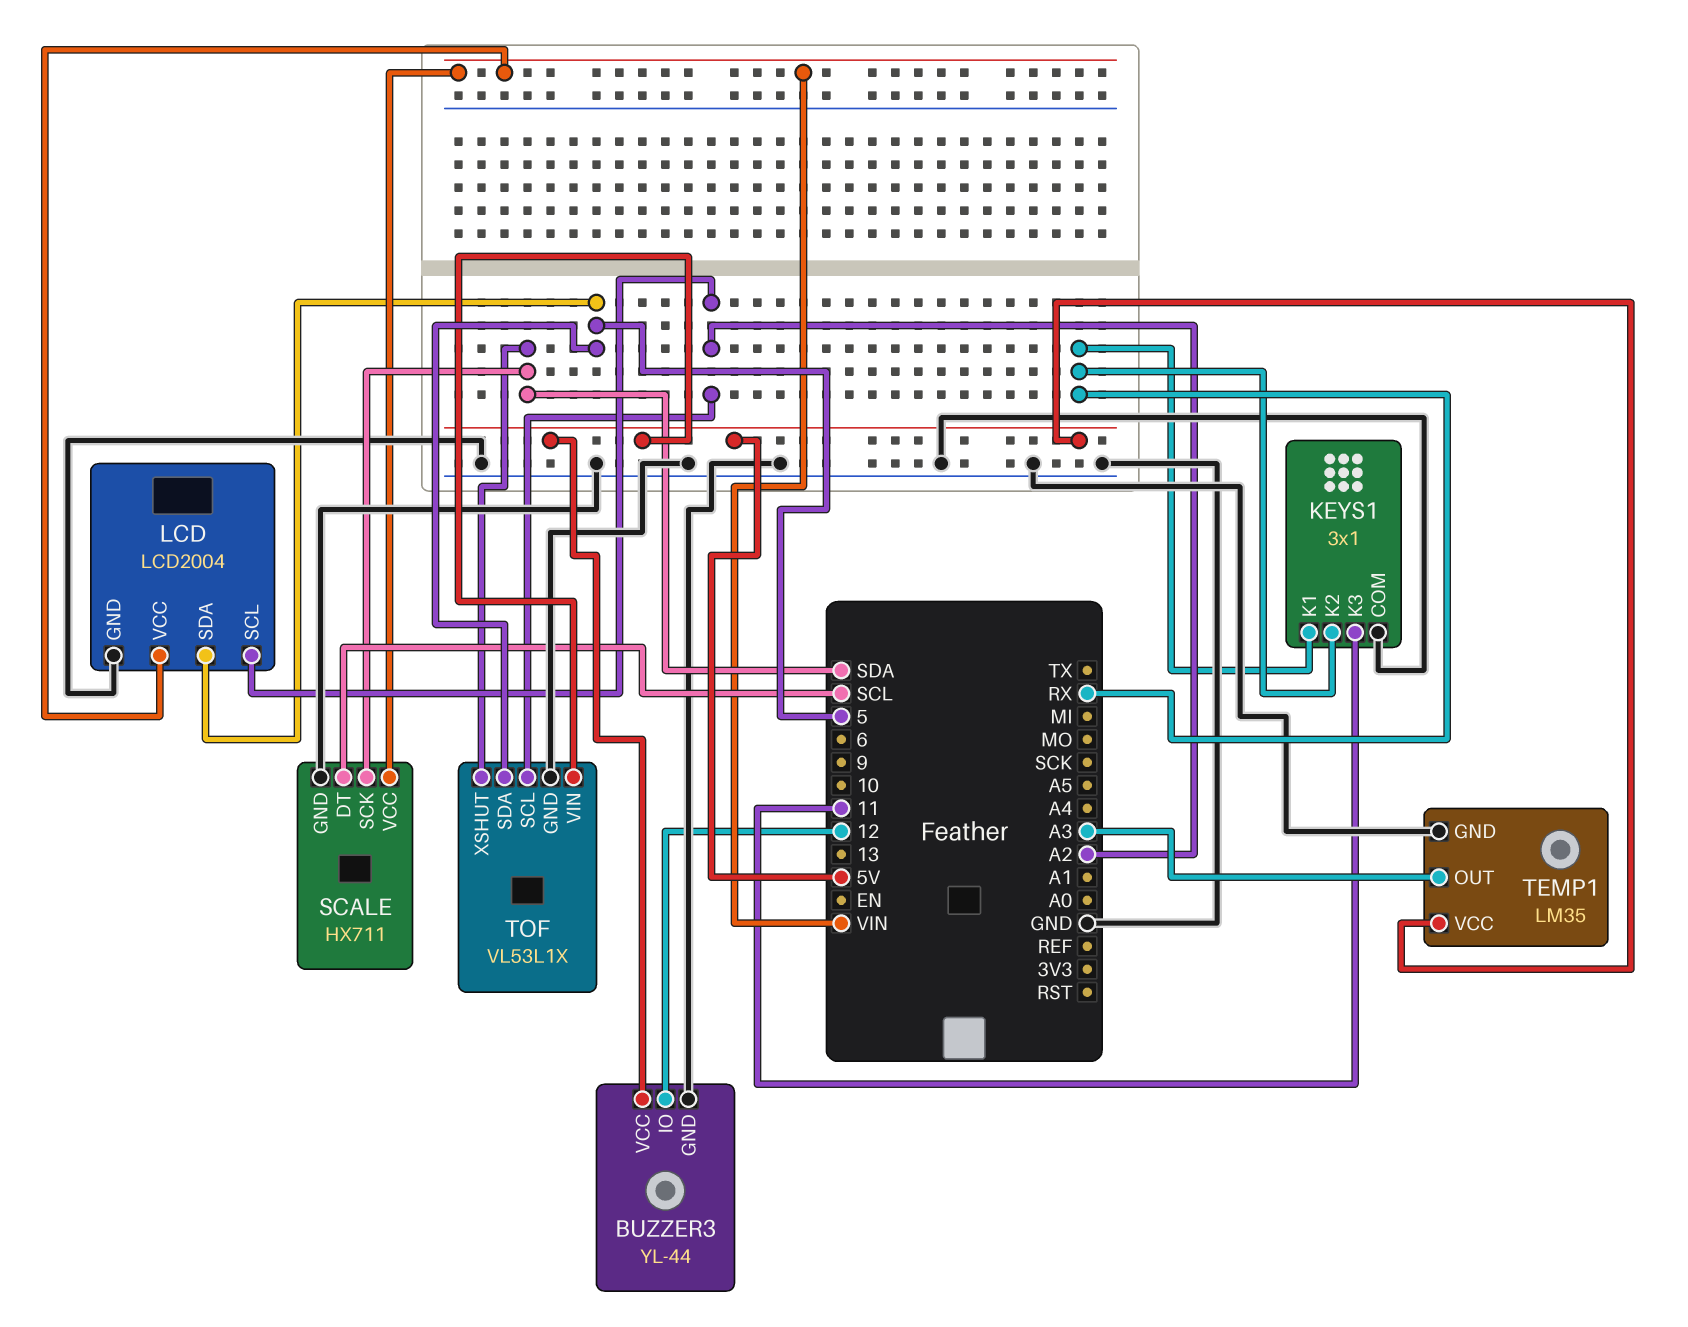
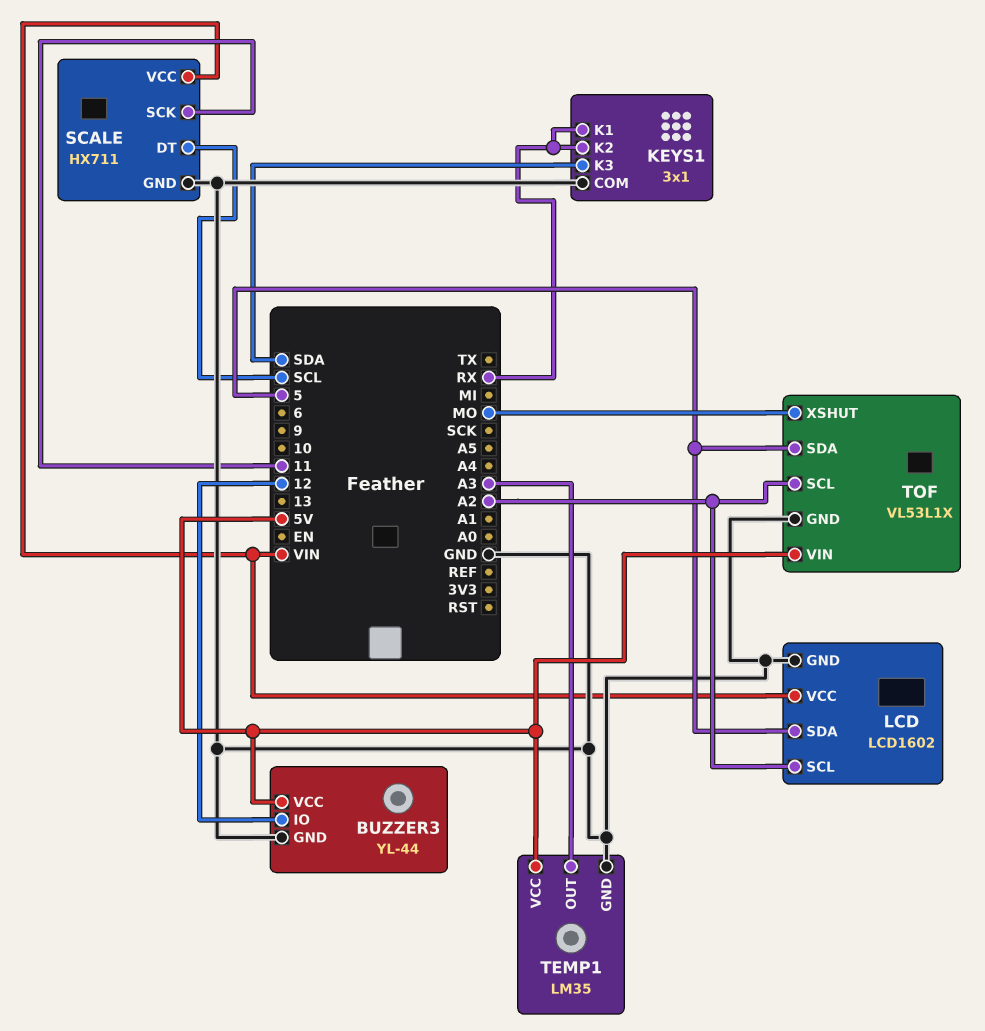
KEYS1 pin K3: 11 -> SDA
LCD: LCD2004 -> LCD1602
SCALE pin SCK: SDA -> 11
TOF pin XSHUT: SDA -> MO

